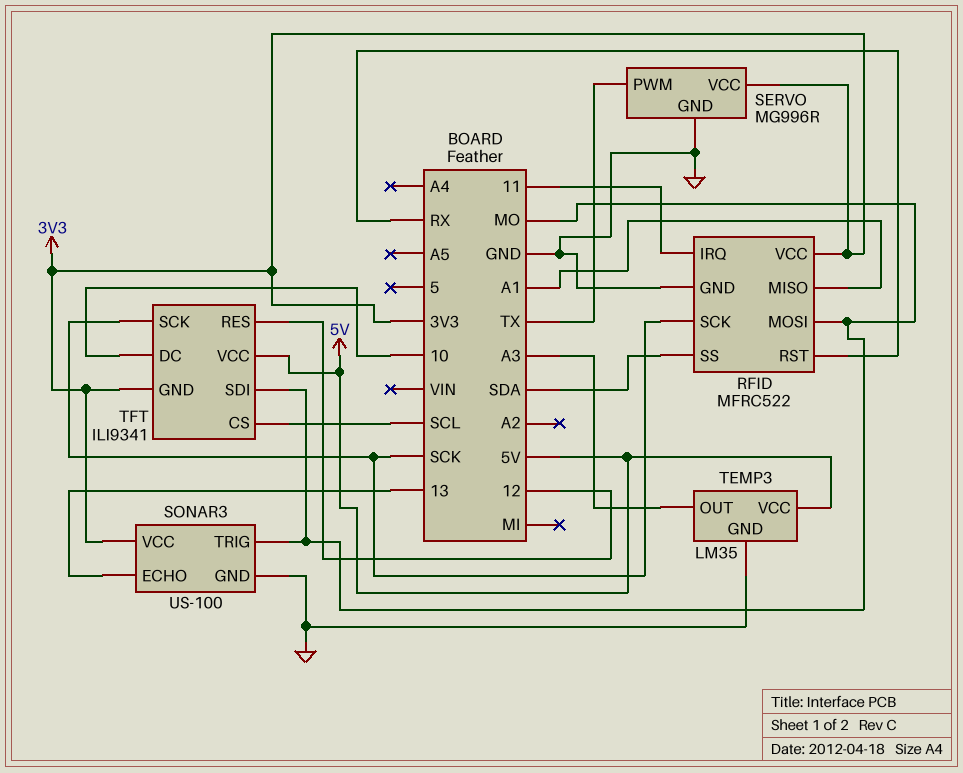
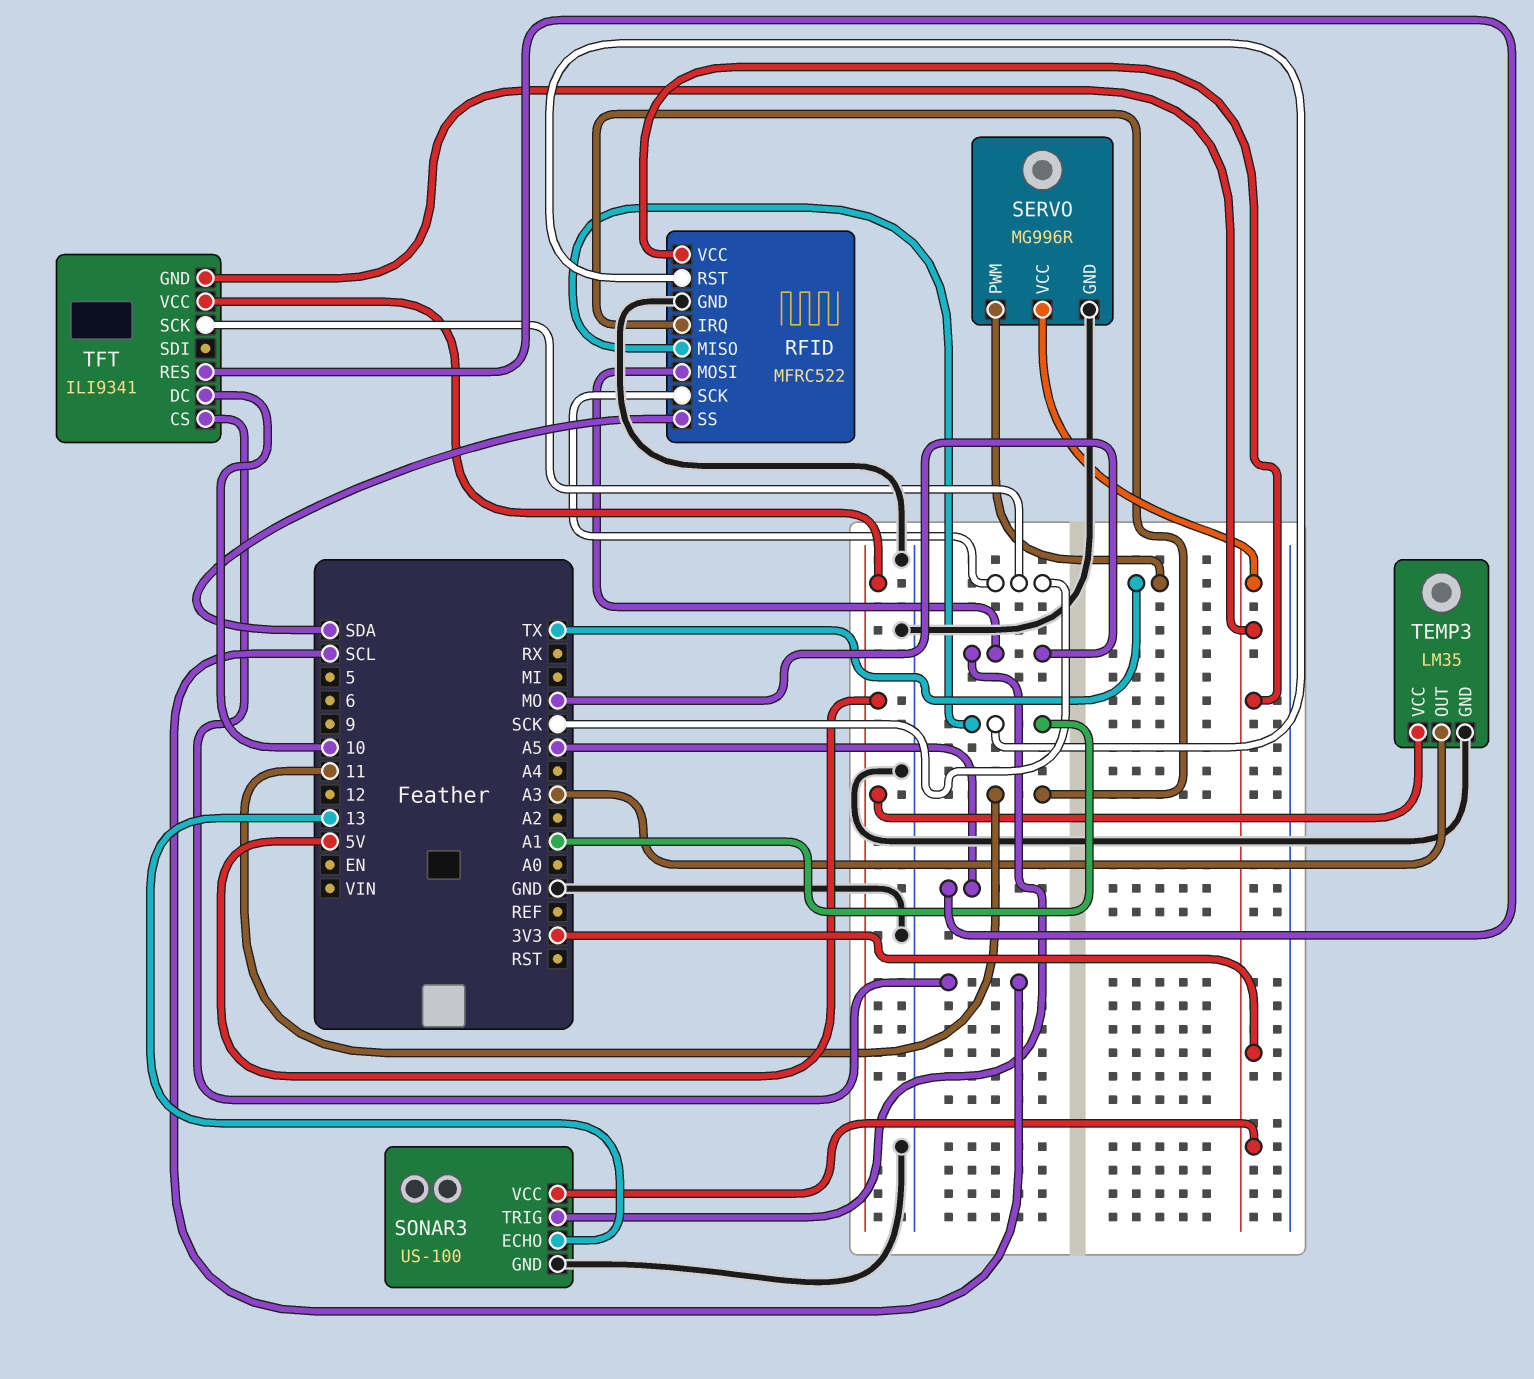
RFID pin RST: RX -> A1
TFT pin RES: 12 -> A5
TFT pin SDI: MO -> none

